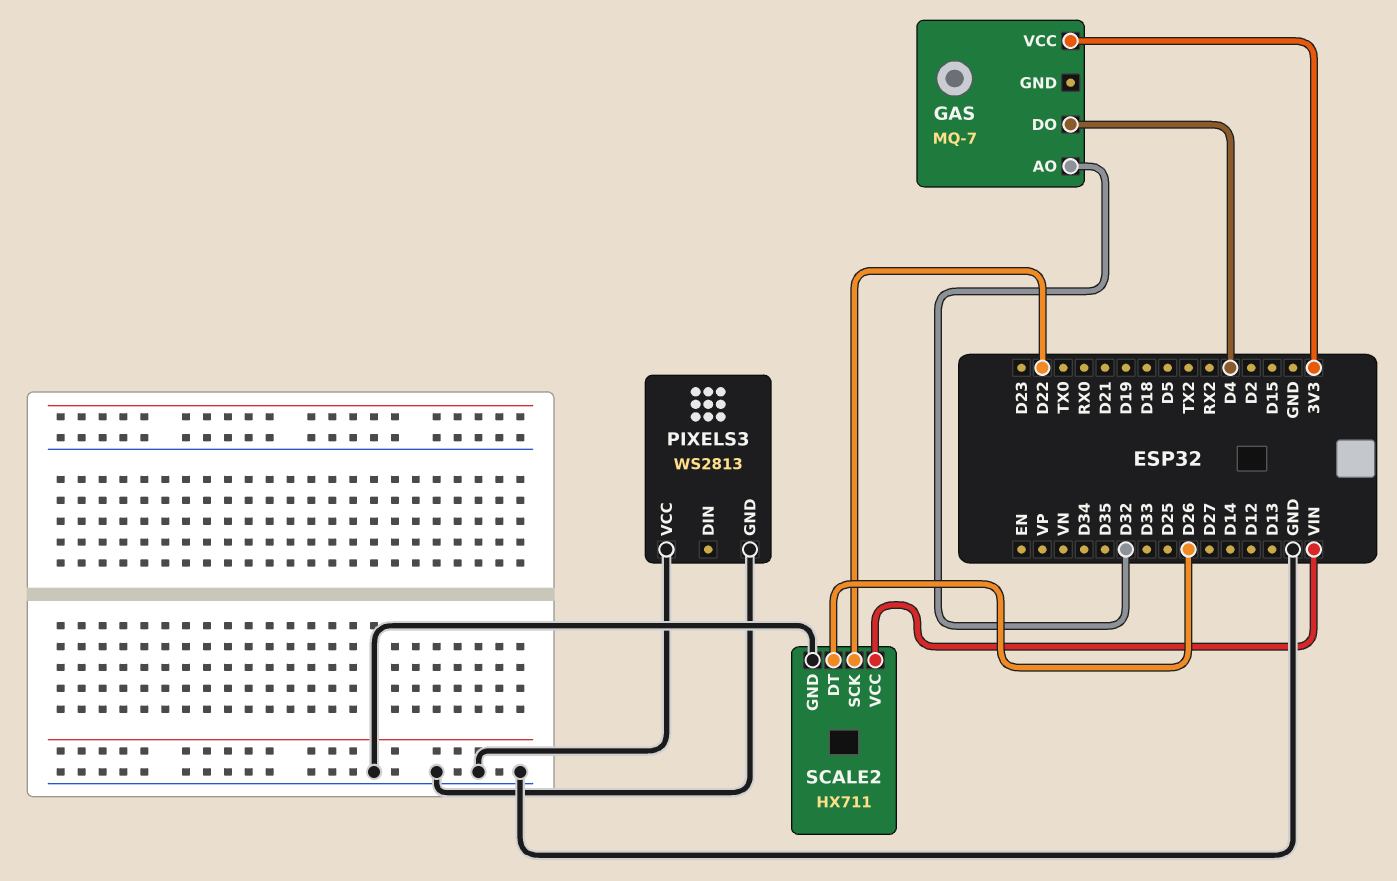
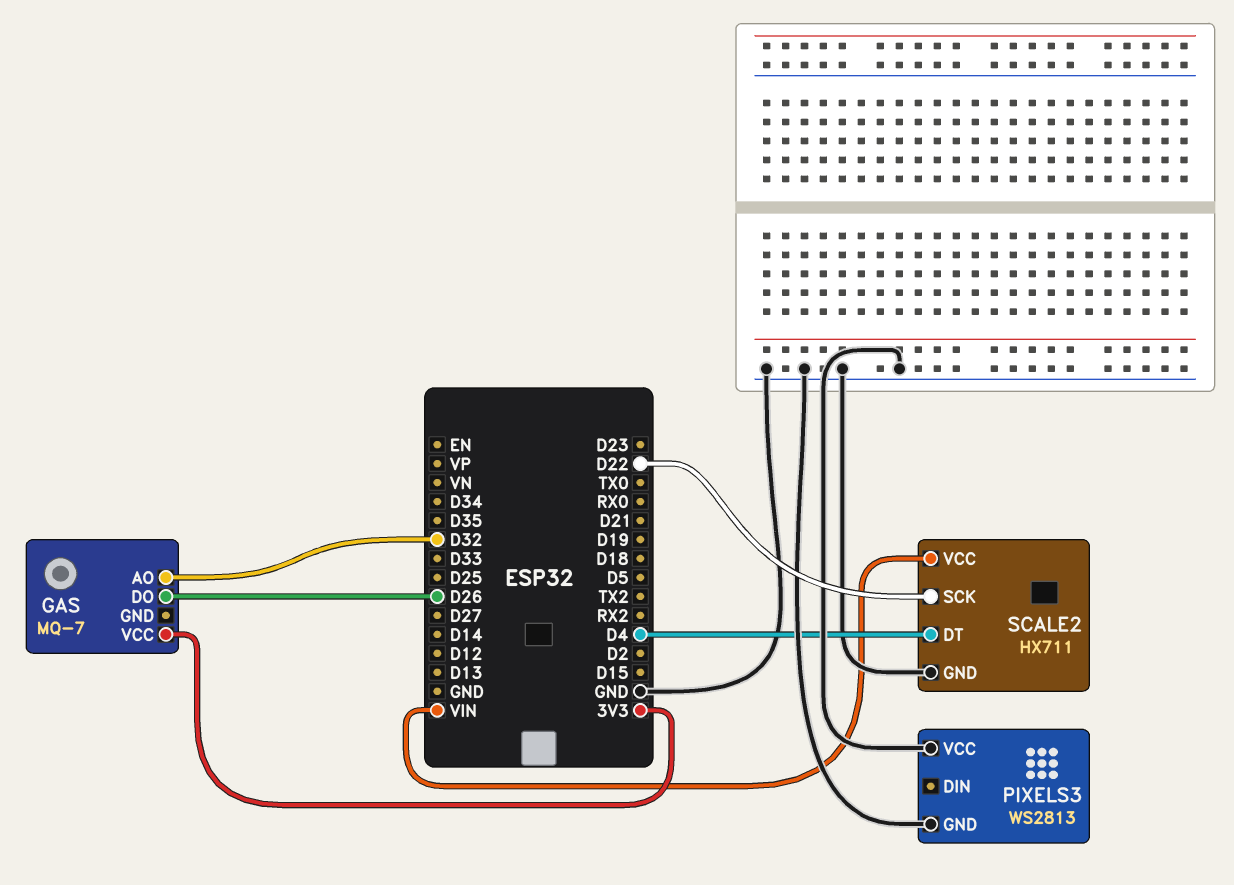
GAS pin DO: D4 -> D26
SCALE2 pin DT: D26 -> D4

